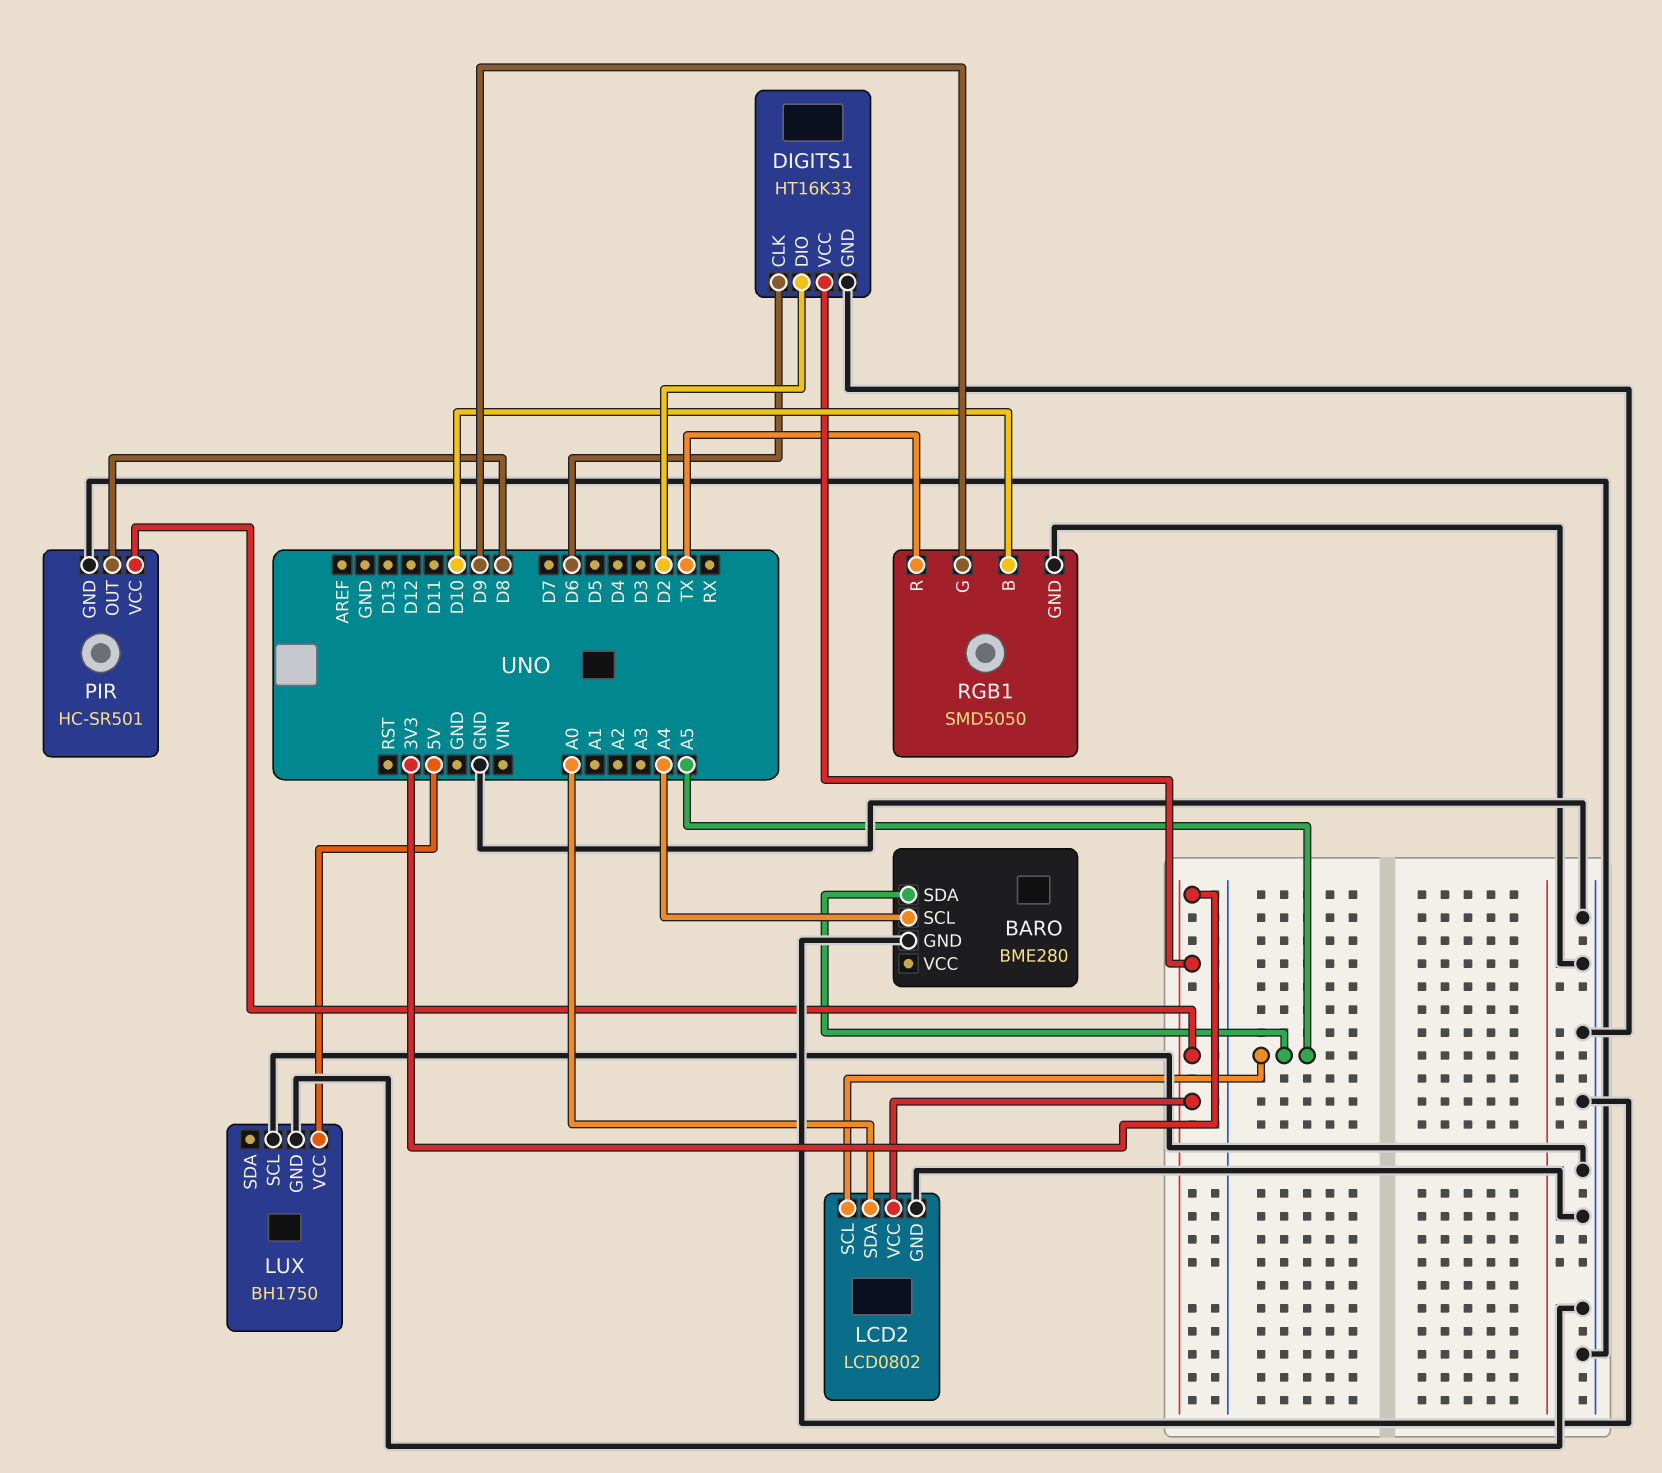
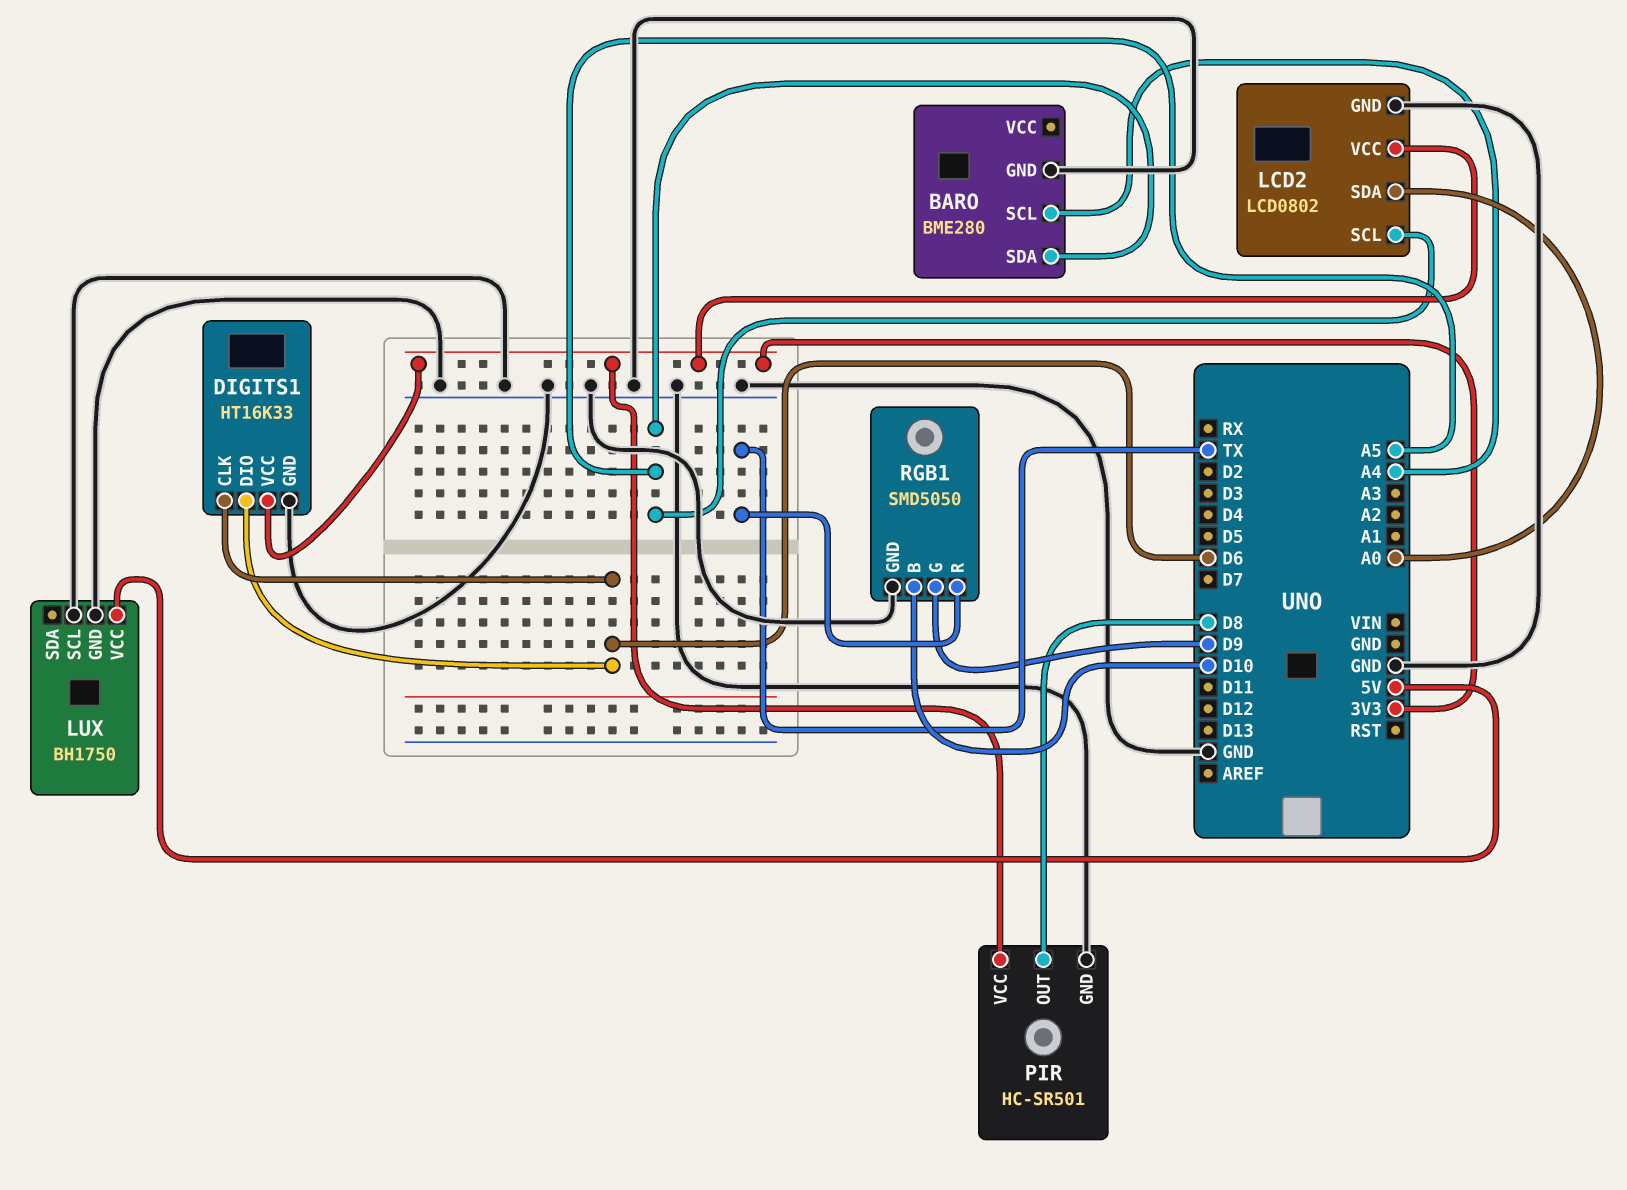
DIGITS1 pin DIO: D2 -> D6

